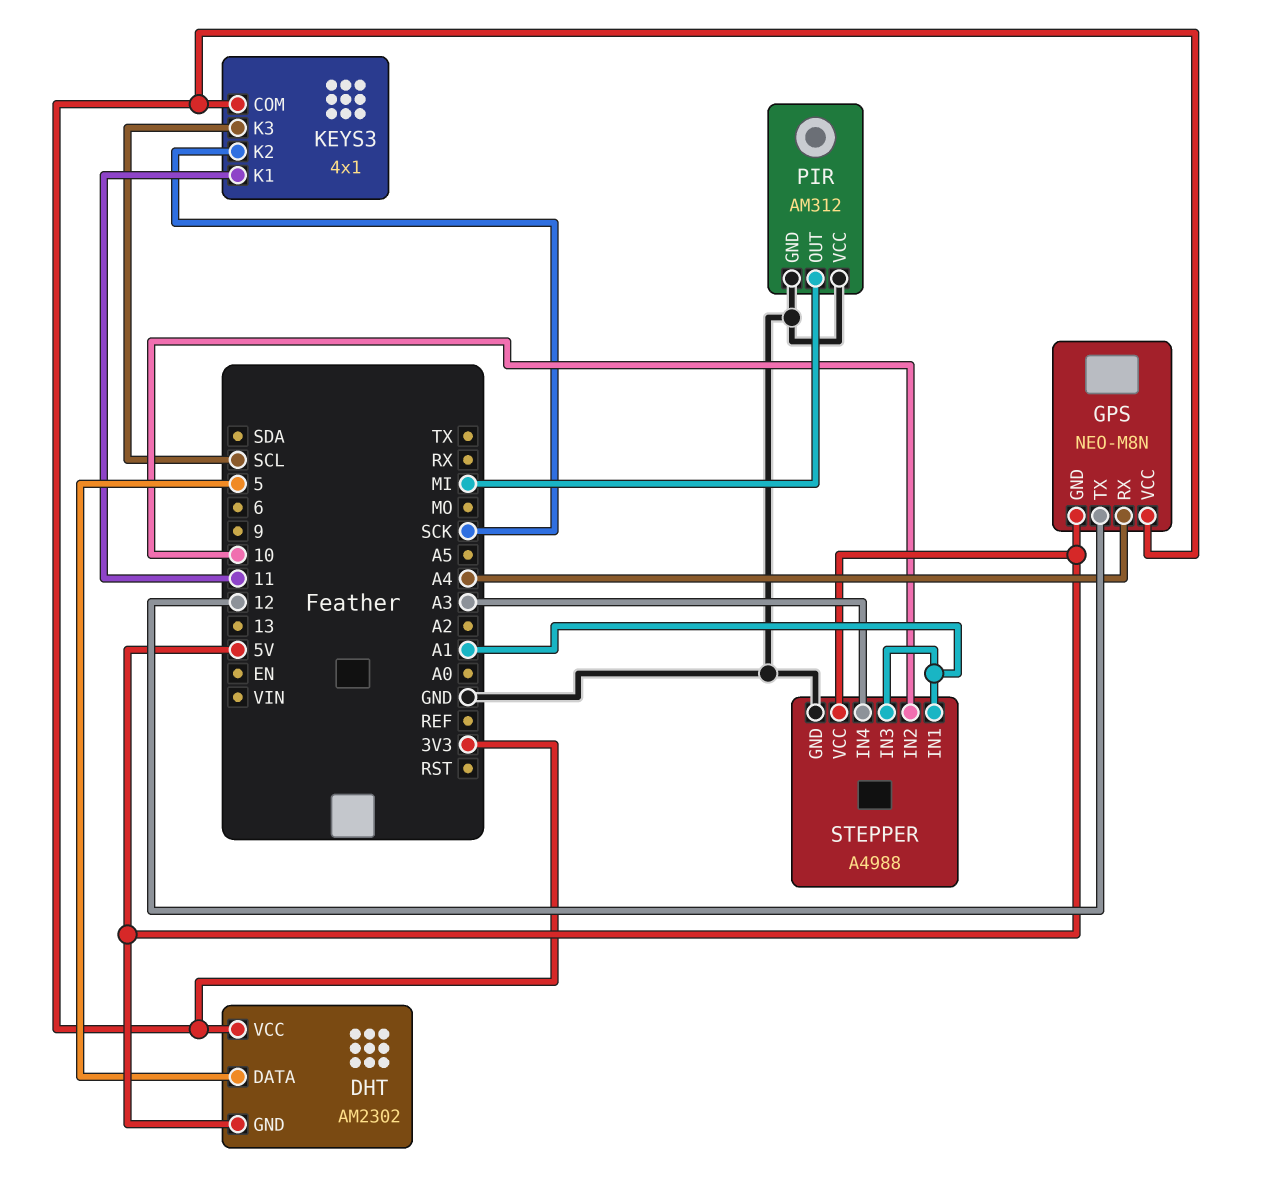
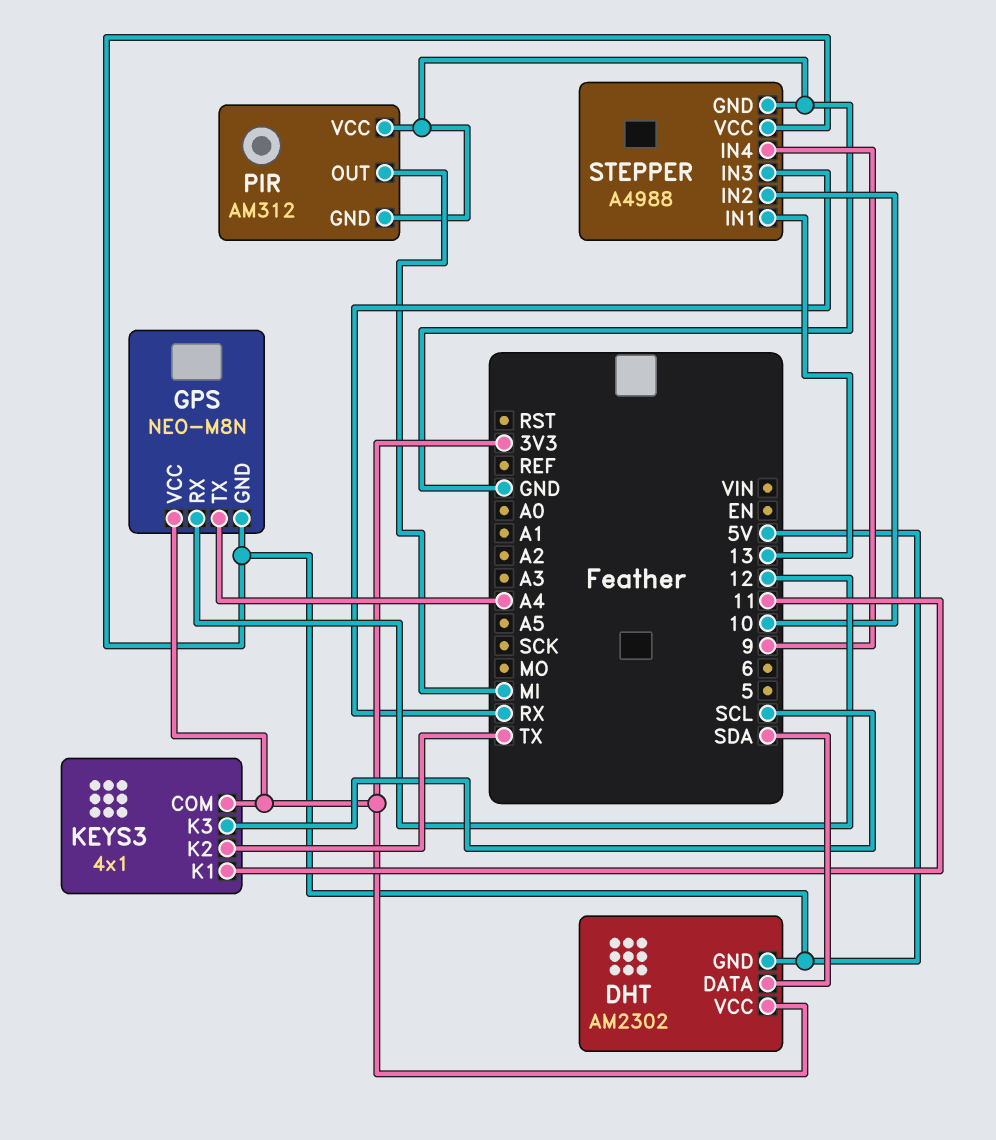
DHT pin DATA: 5 -> SDA
GPS pin RX: A4 -> 12
GPS pin TX: 12 -> A4
KEYS3 pin K2: SCK -> TX
STEPPER pin IN1: A1 -> 13
STEPPER pin IN3: A1 -> RX
STEPPER pin IN4: A3 -> 9

